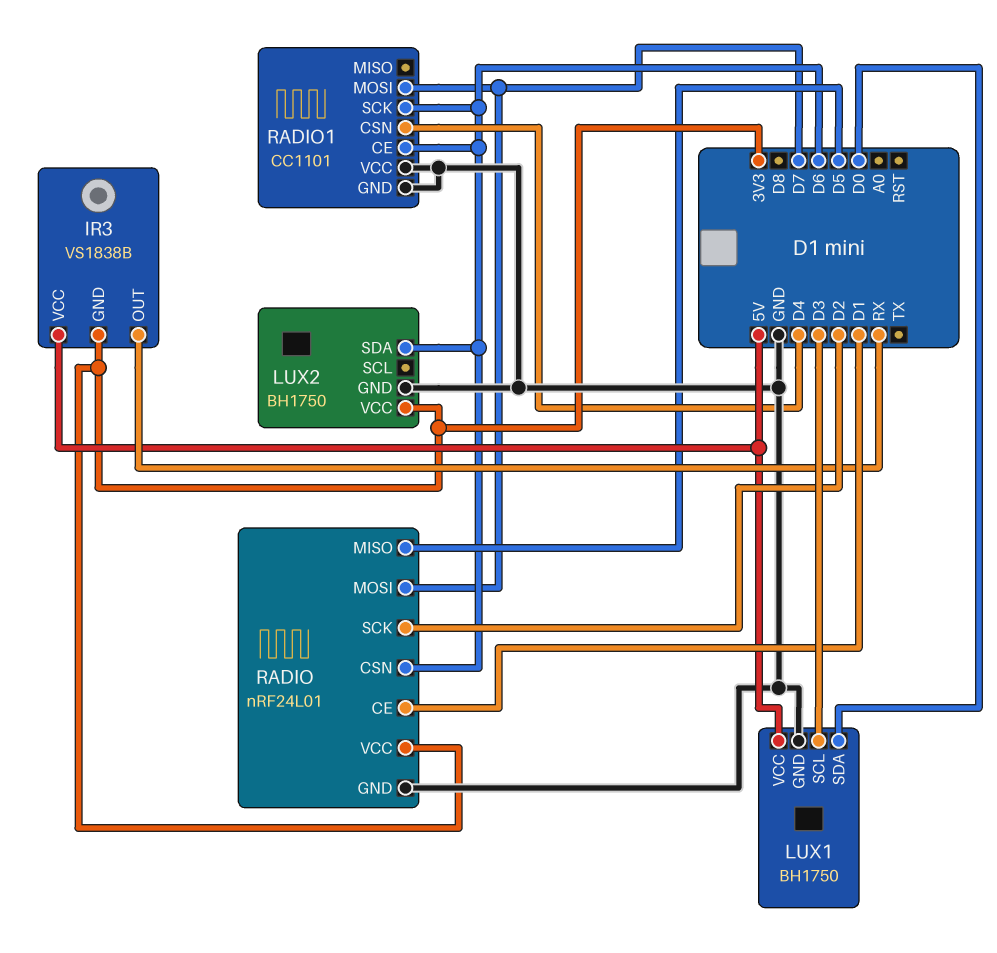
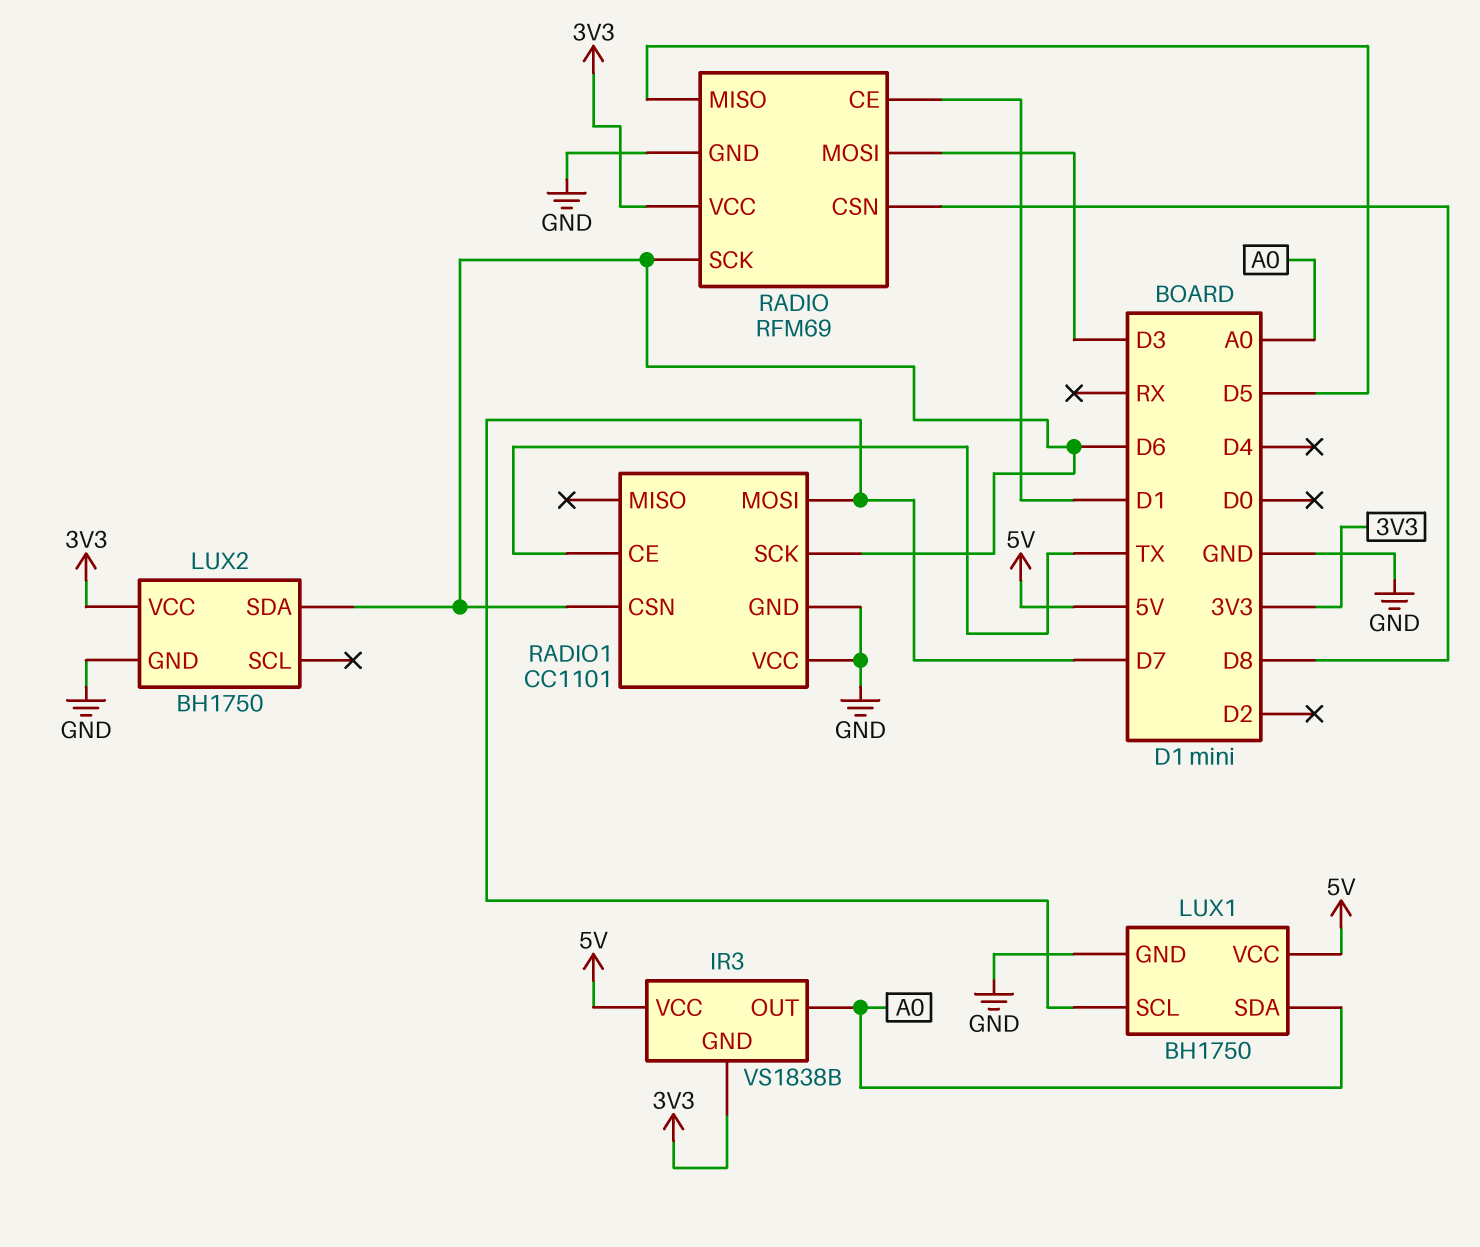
IR3 pin OUT: RX -> A0
LUX1 pin SCL: D3 -> D7
LUX1 pin SDA: D0 -> A0
RADIO: nRF24L01 -> RFM69
RADIO pin CSN: D6 -> D8
RADIO pin MOSI: D7 -> D3
RADIO pin SCK: D2 -> D6
RADIO1 pin CE: D6 -> TX
RADIO1 pin CSN: D4 -> D6

